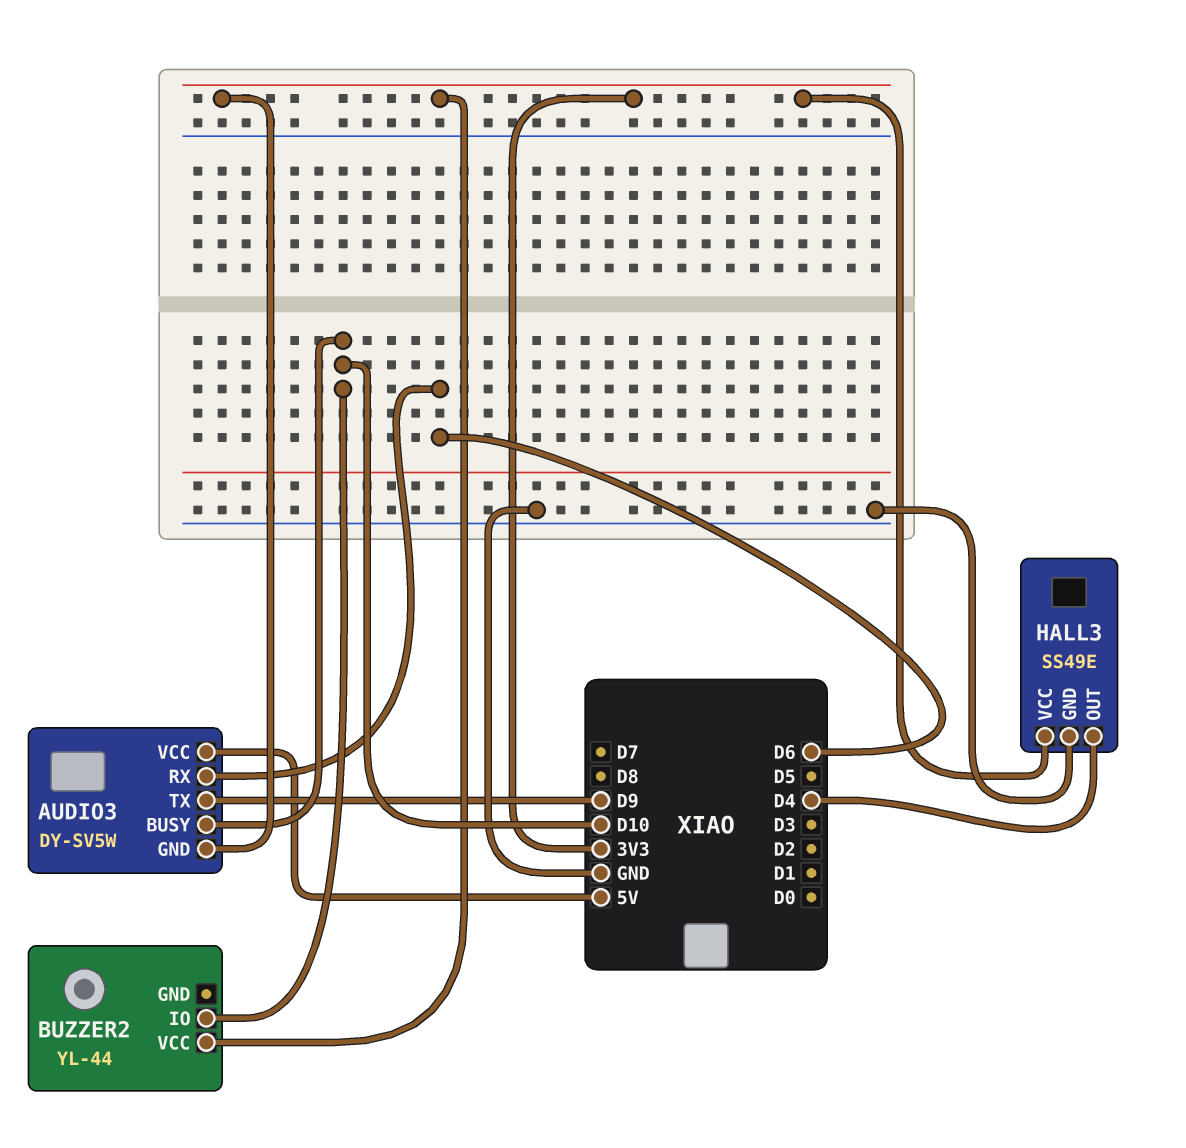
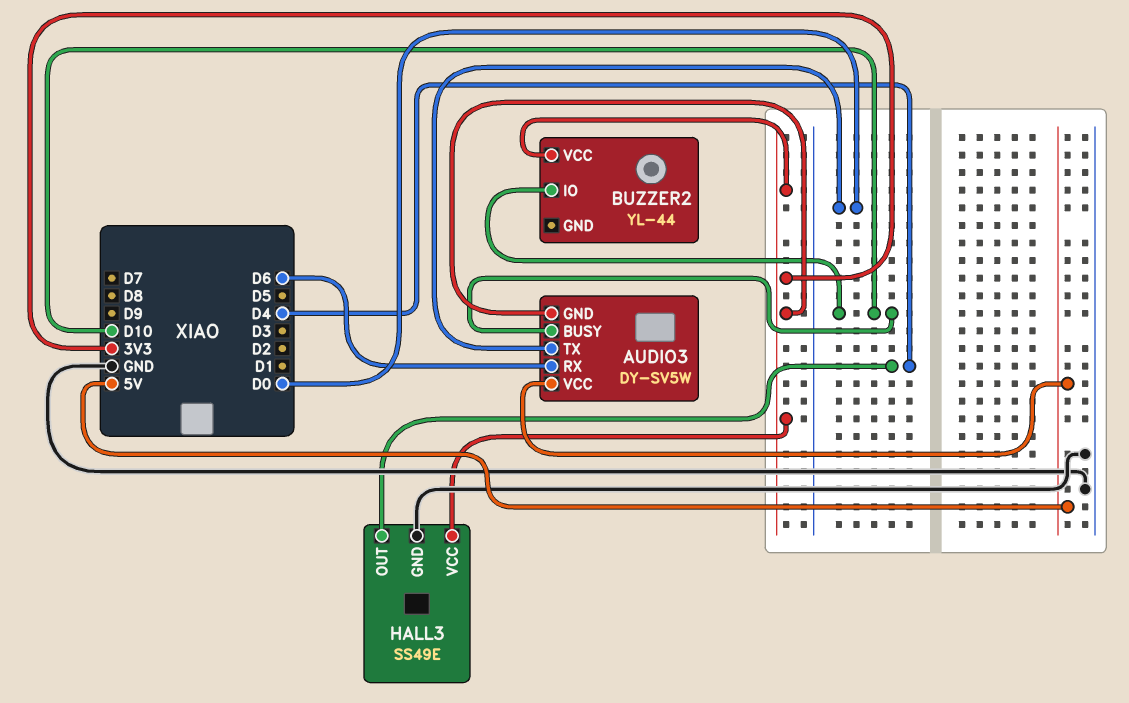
AUDIO3 pin TX: D9 -> D0

